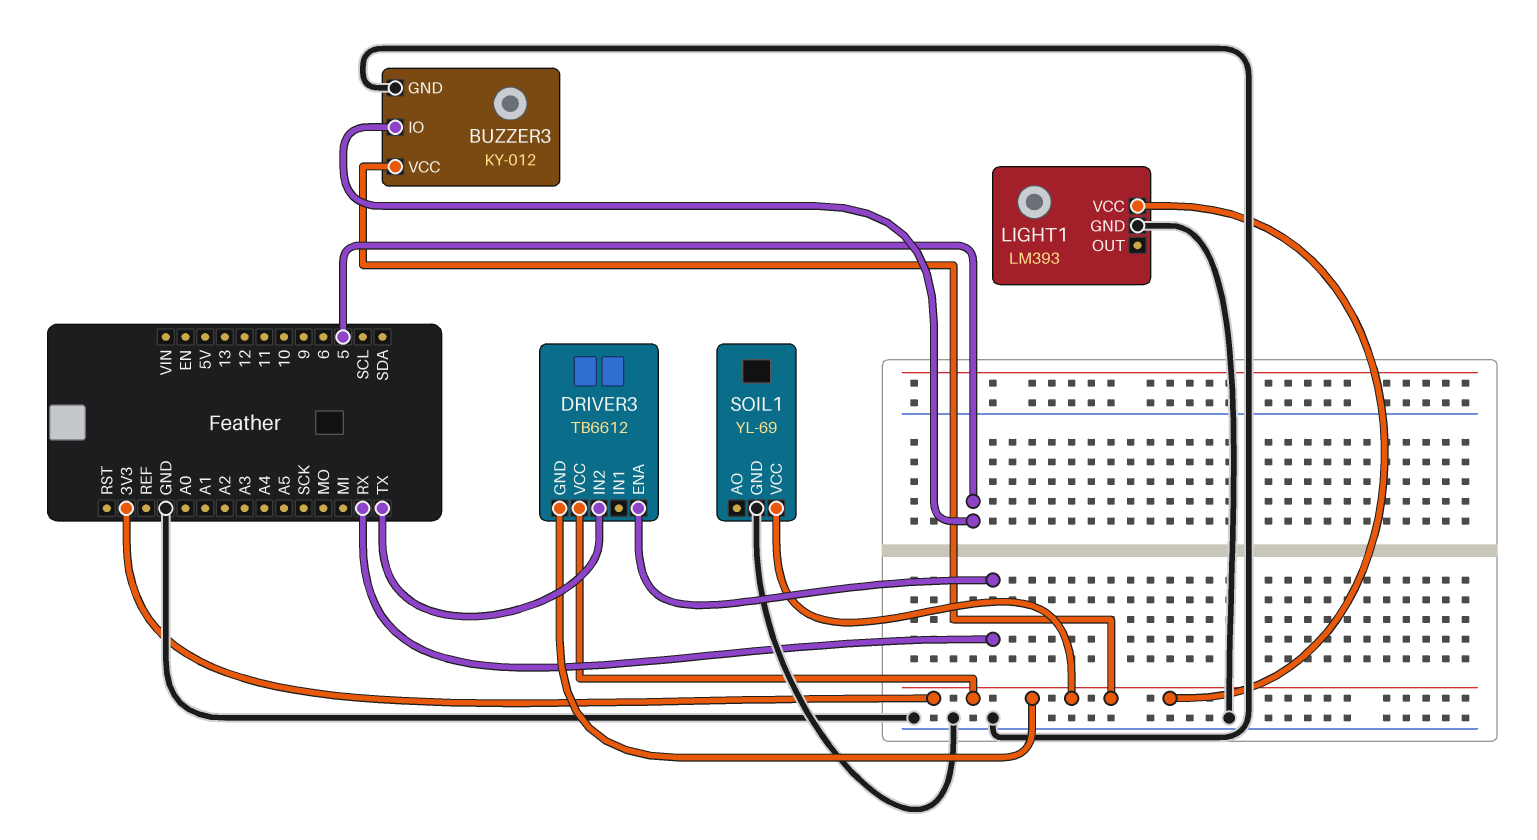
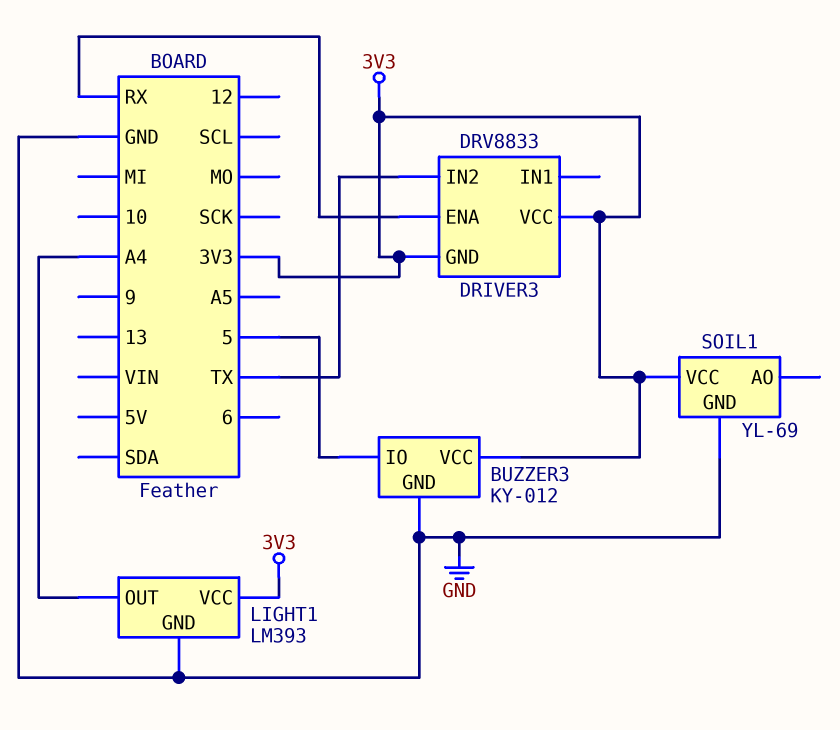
DRIVER3: TB6612 -> DRV8833
LIGHT1 pin OUT: none -> A4

